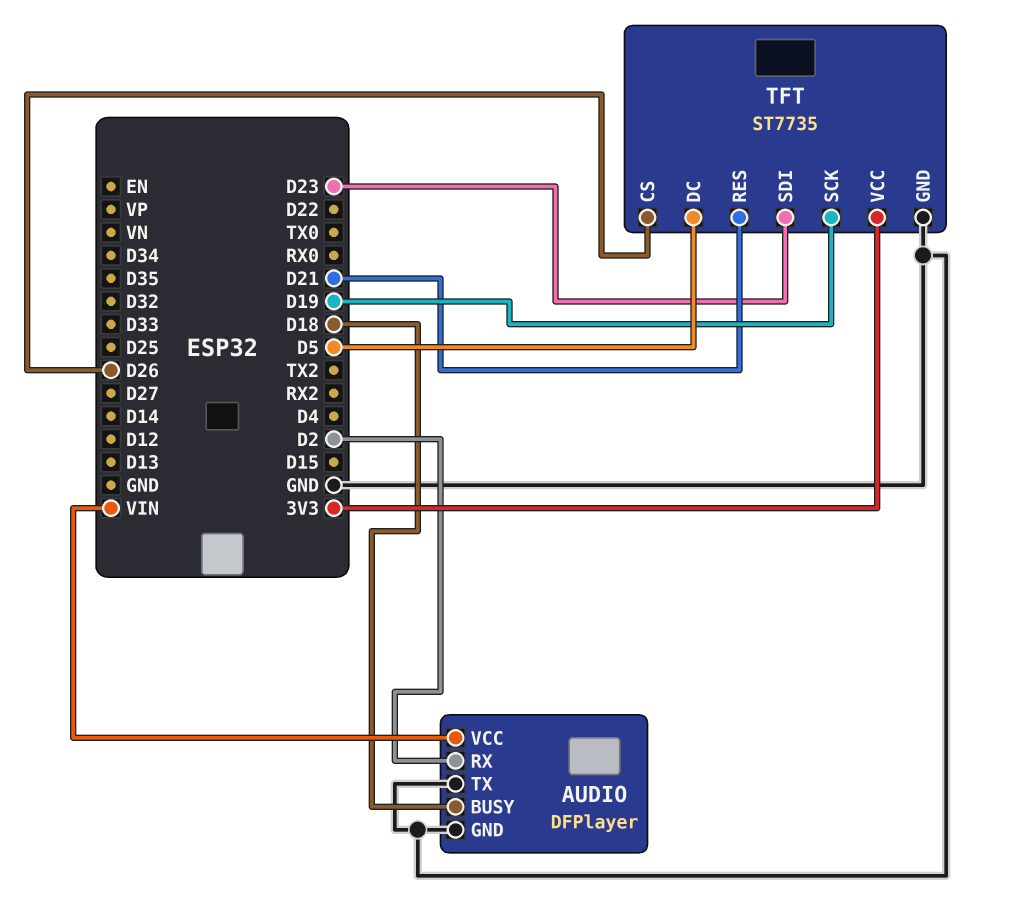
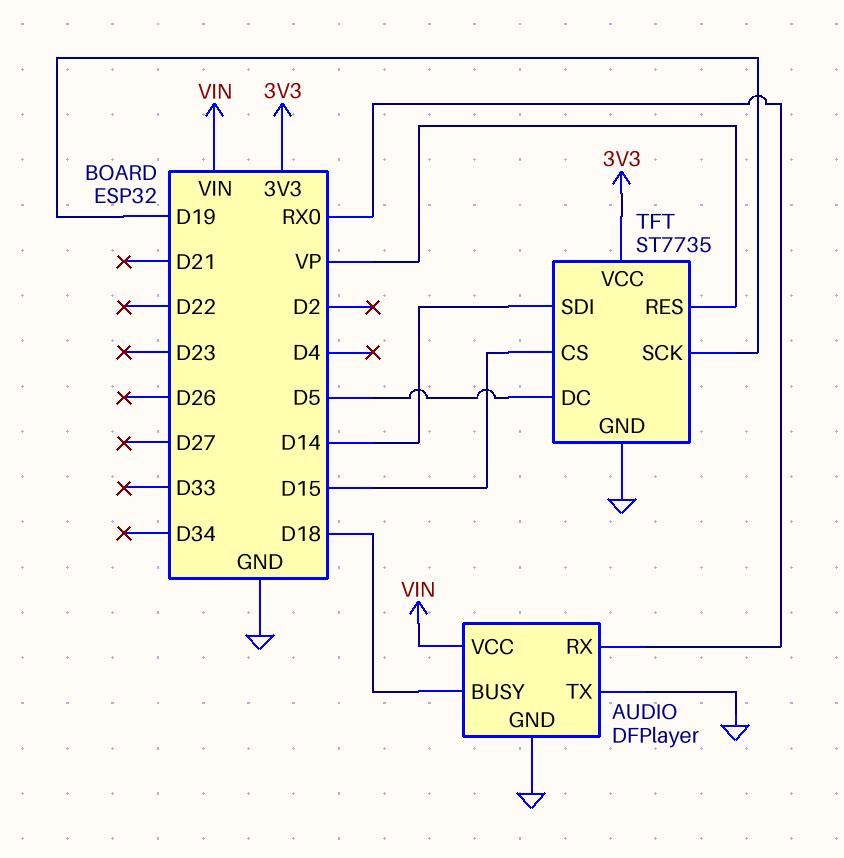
AUDIO pin RX: D2 -> RX0
TFT pin CS: D26 -> D15
TFT pin RES: D21 -> VP
TFT pin SDI: D23 -> D14

